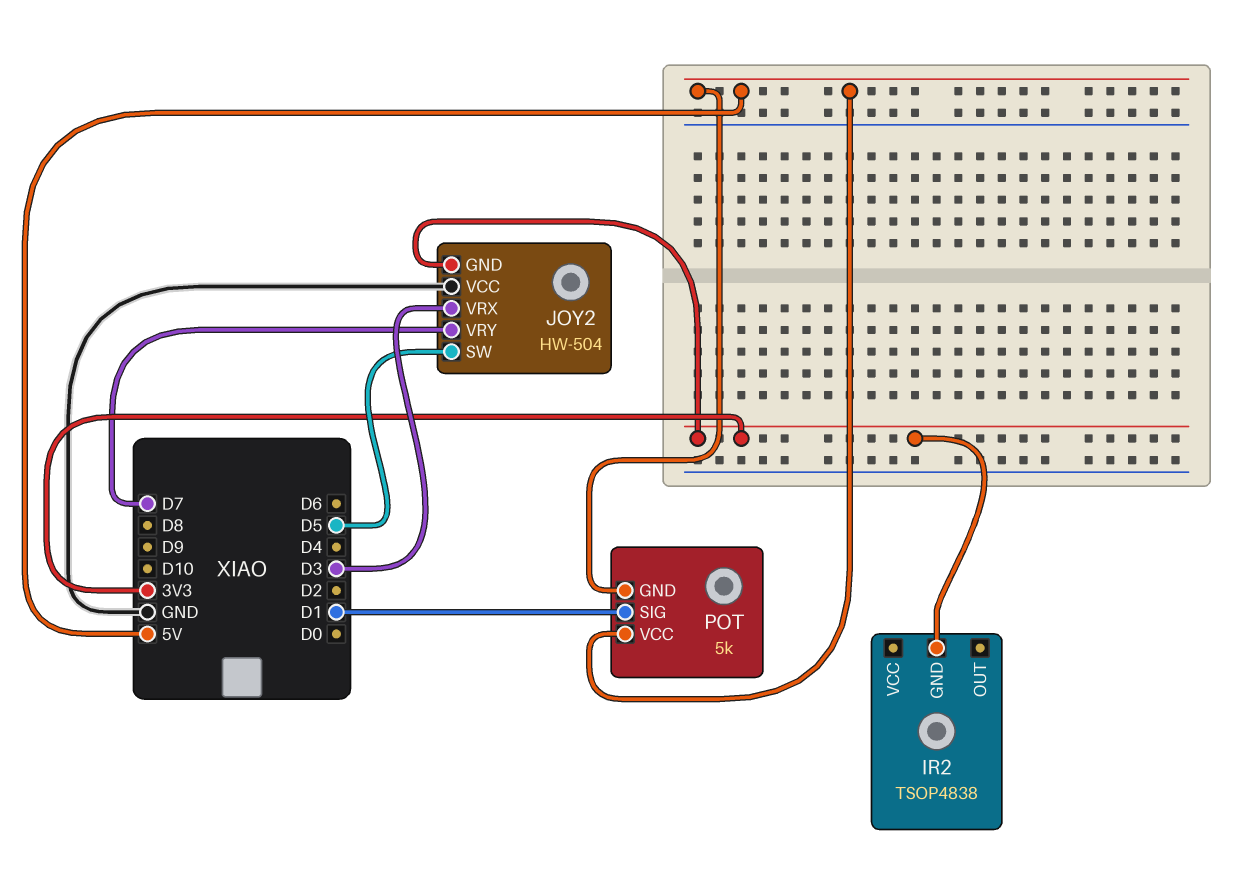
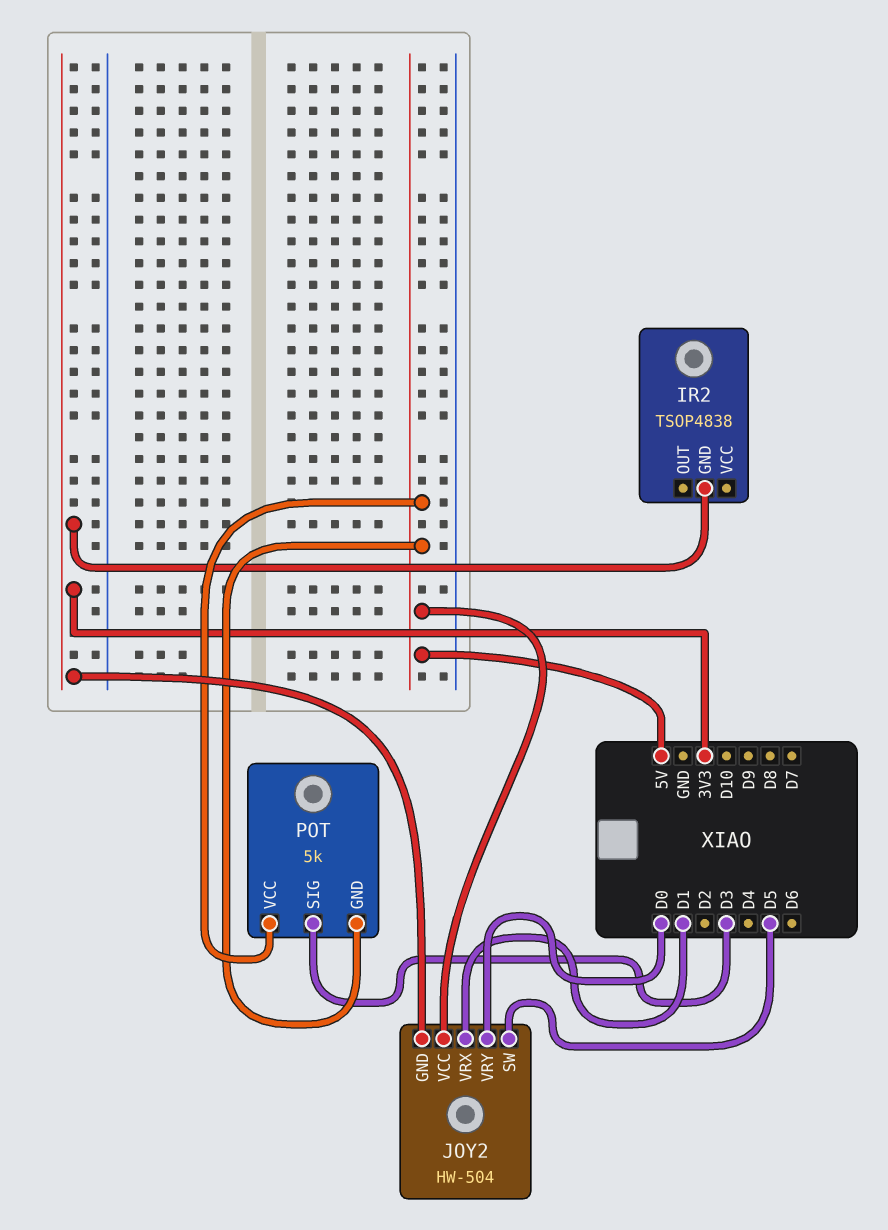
JOY2 pin VCC: GND -> 5V
JOY2 pin VRX: D3 -> D1
JOY2 pin VRY: D7 -> D0
POT pin SIG: D1 -> D3

